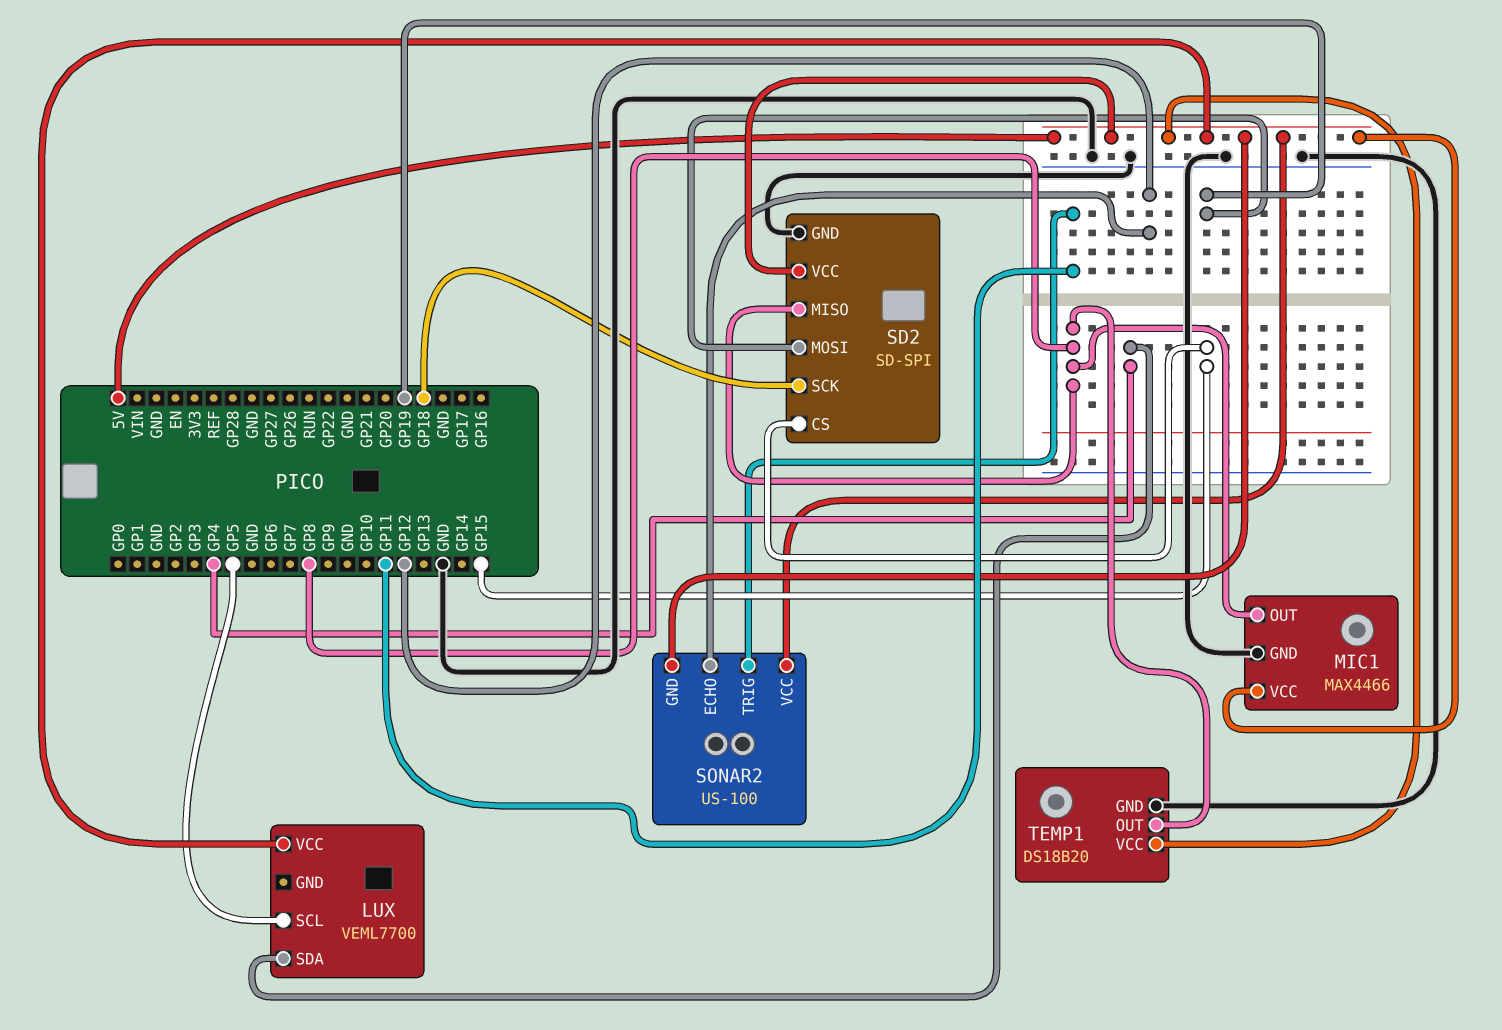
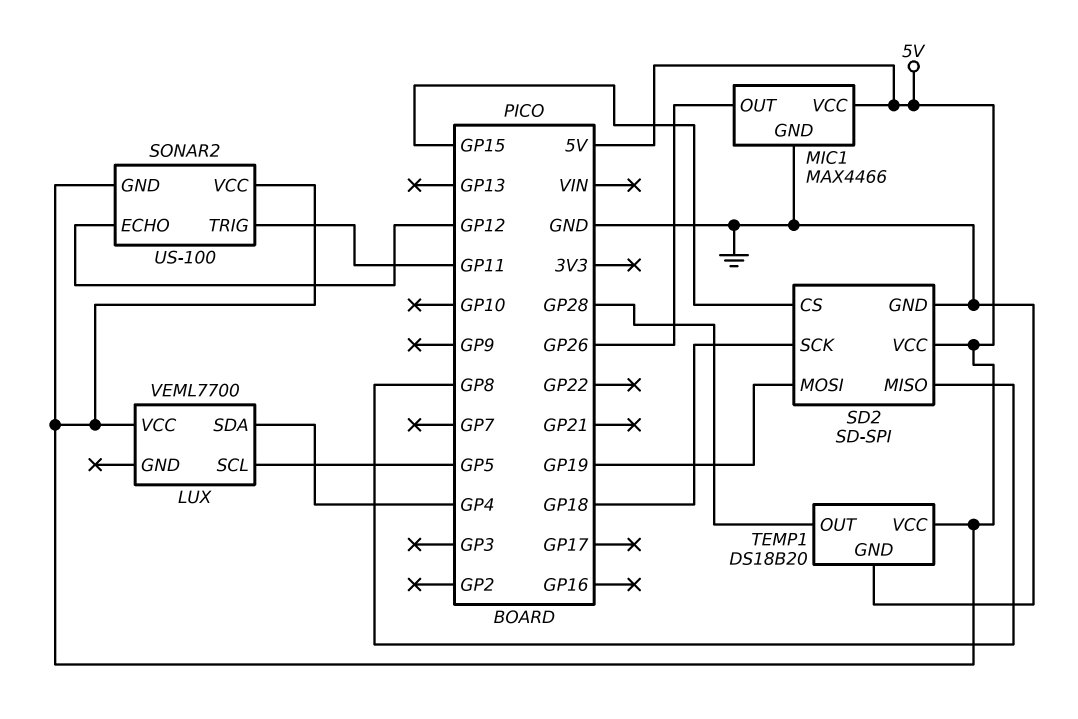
MIC1 pin OUT: GP8 -> GP26
TEMP1 pin OUT: GP8 -> GP28

